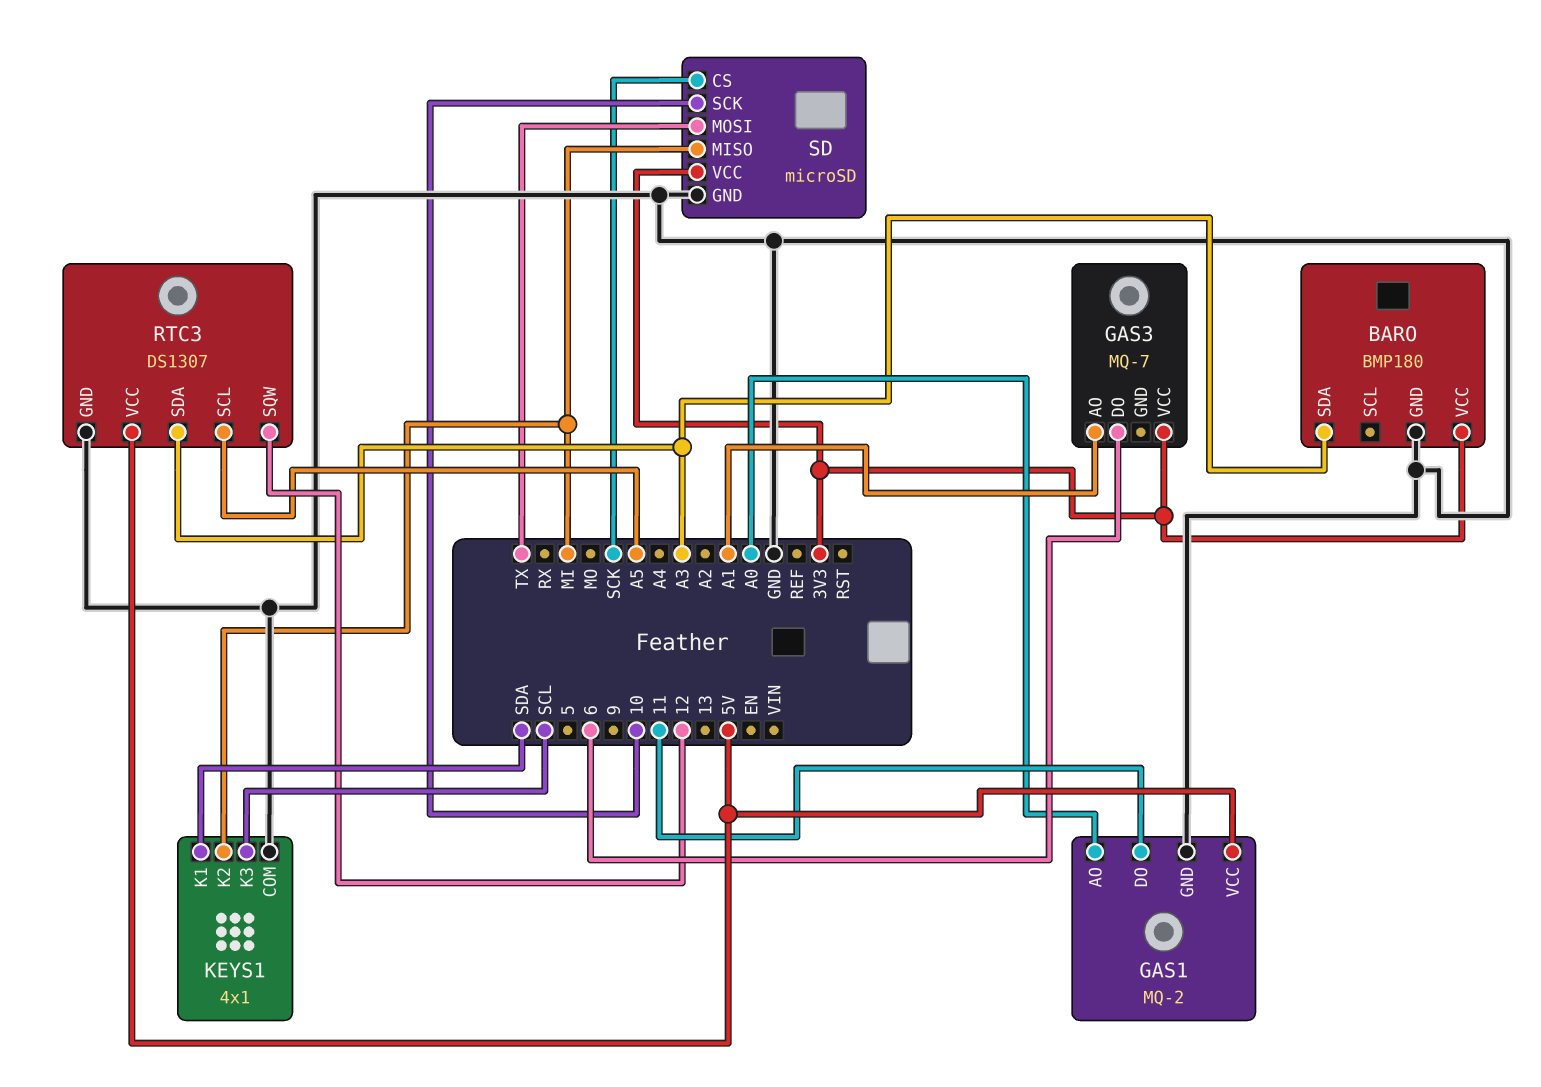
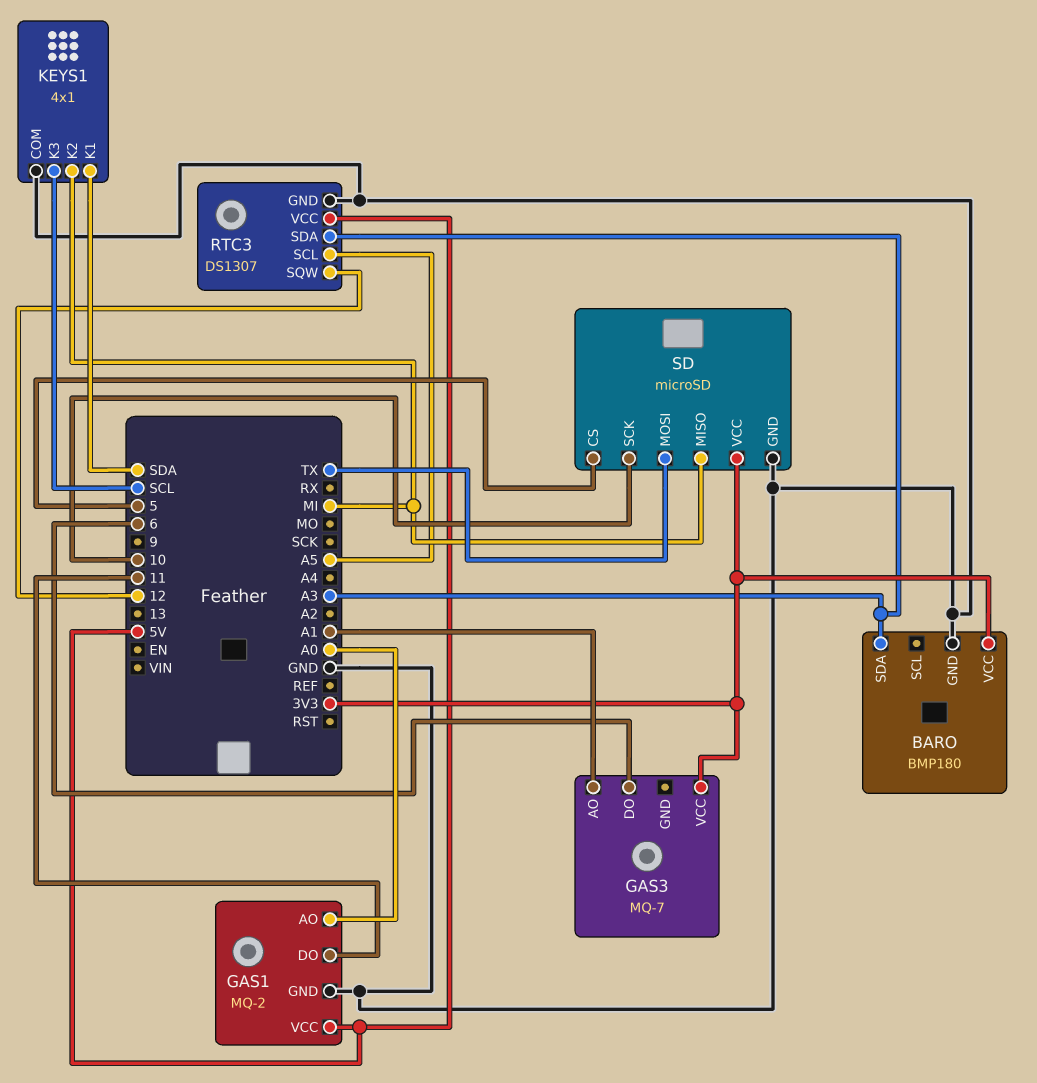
SD pin CS: SCK -> 5

